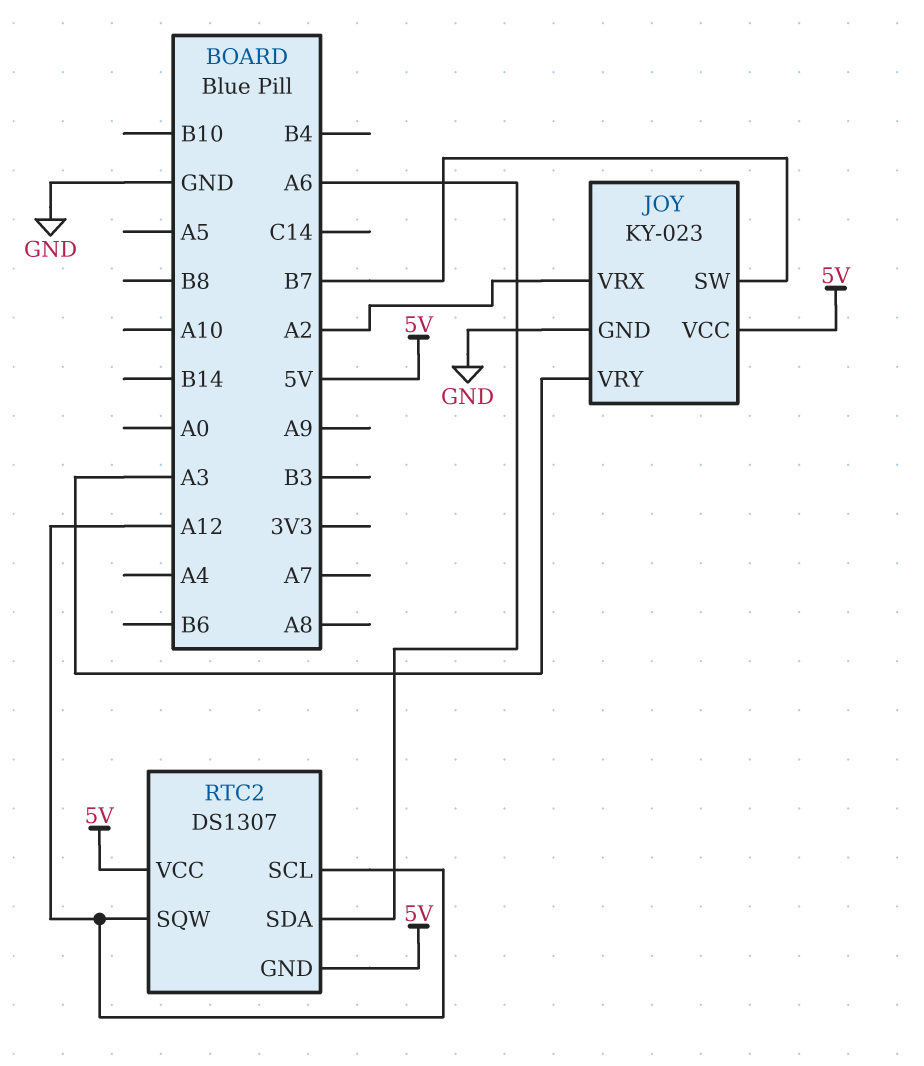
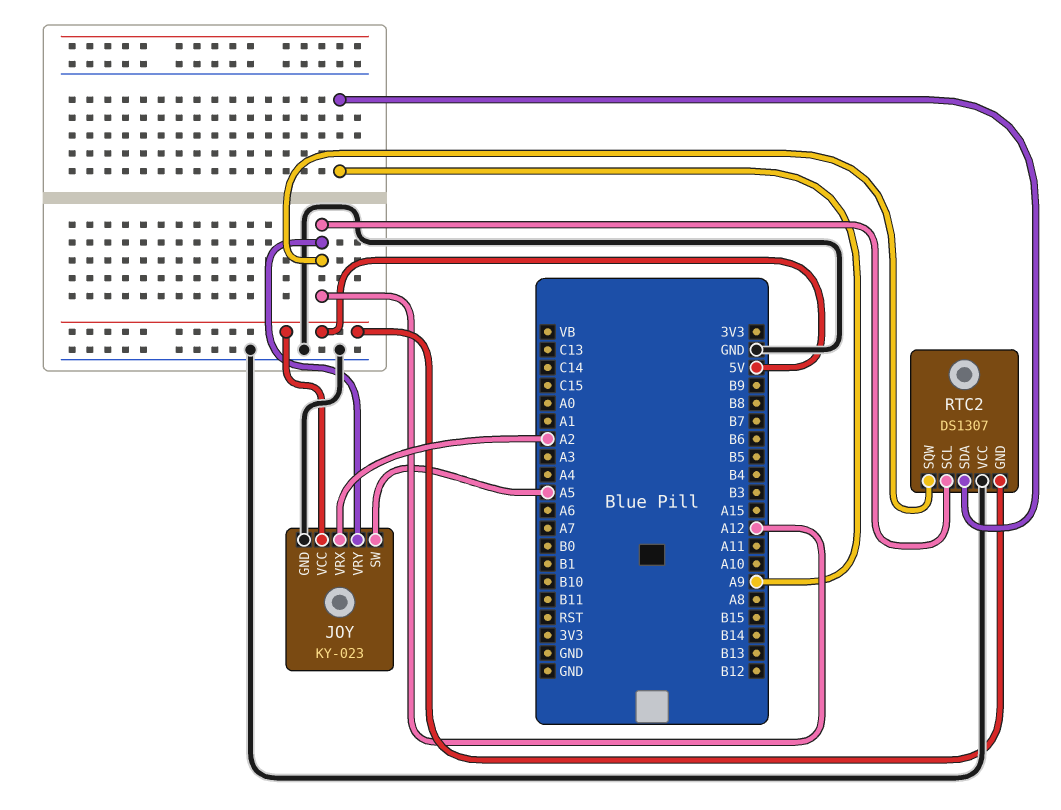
JOY pin SW: B7 -> A5
JOY pin VRY: A3 -> A12
RTC2 pin SDA: A6 -> A9
RTC2 pin VCC: 5V -> GND

